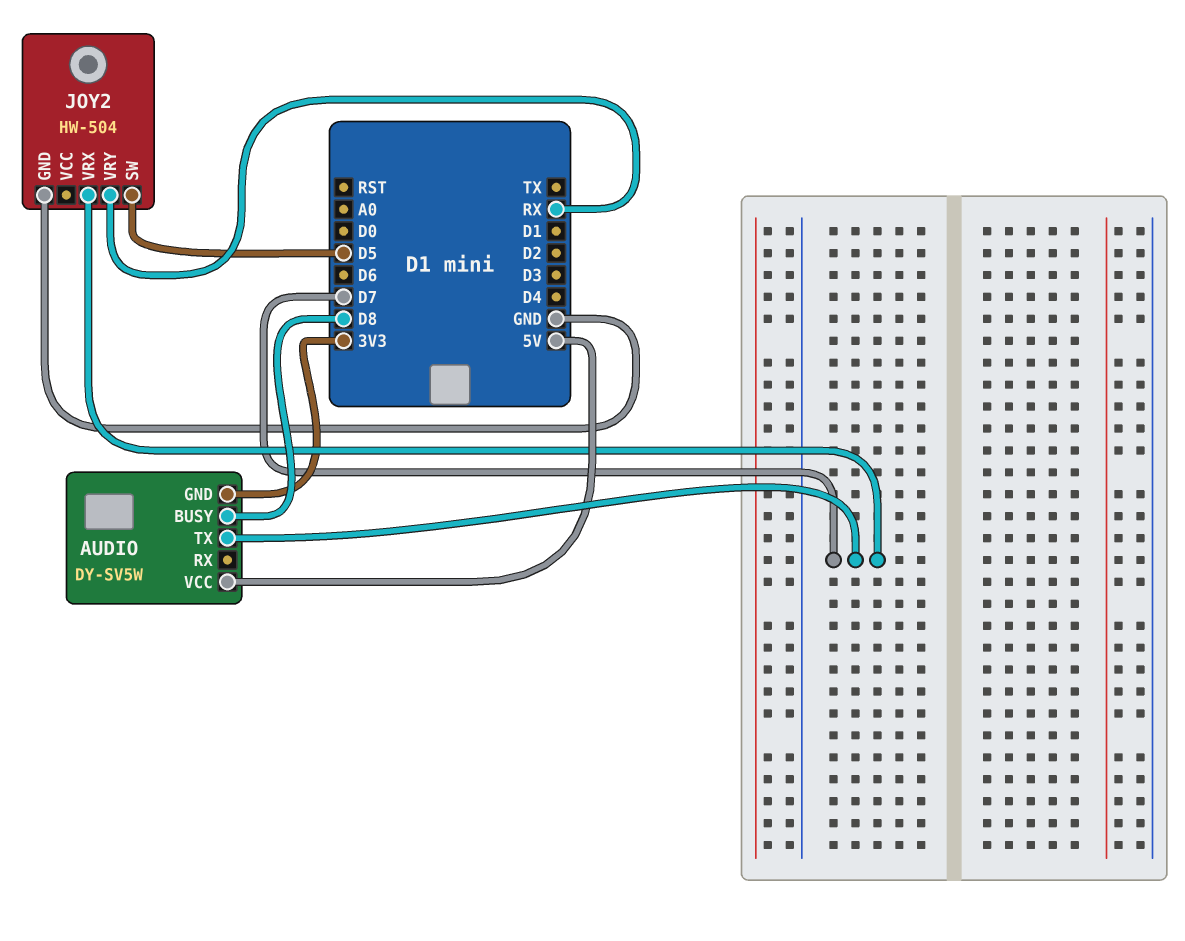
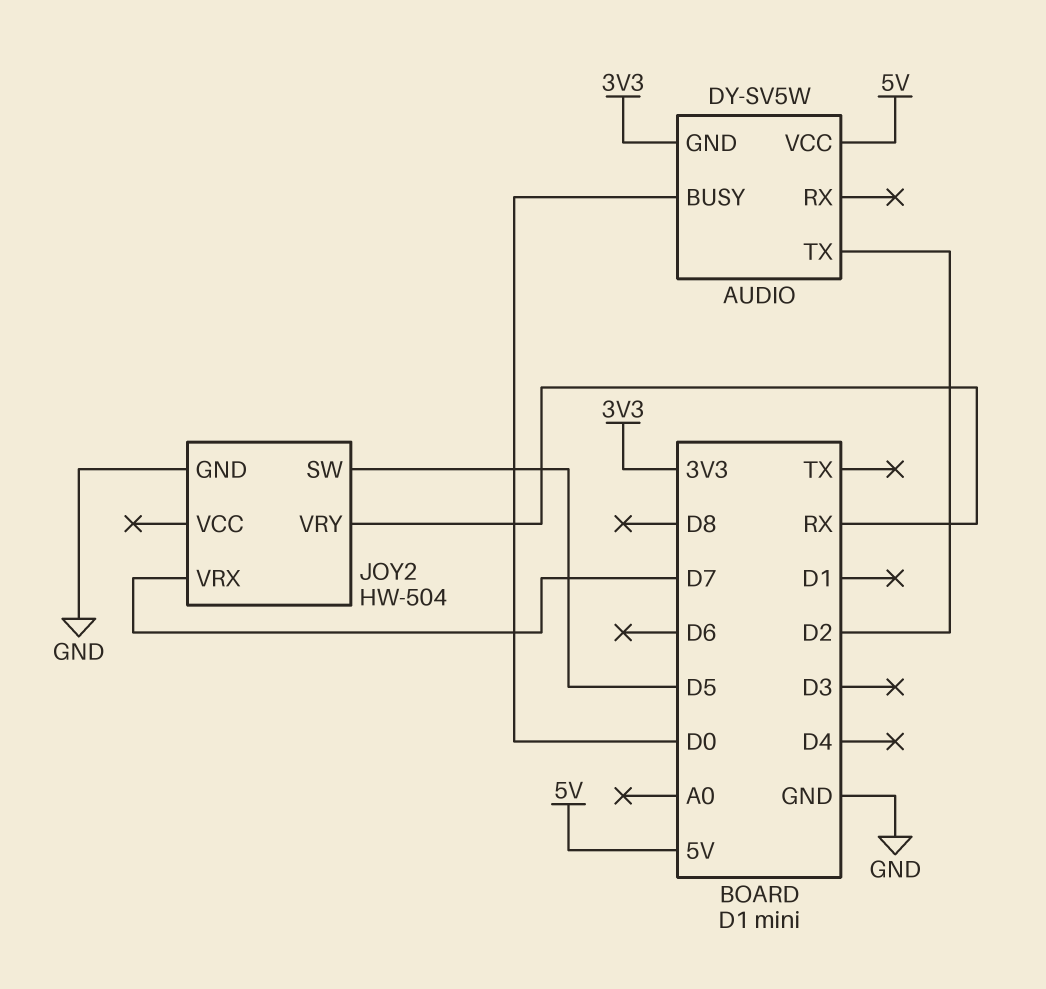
AUDIO pin BUSY: D8 -> D0
AUDIO pin TX: D7 -> D2

